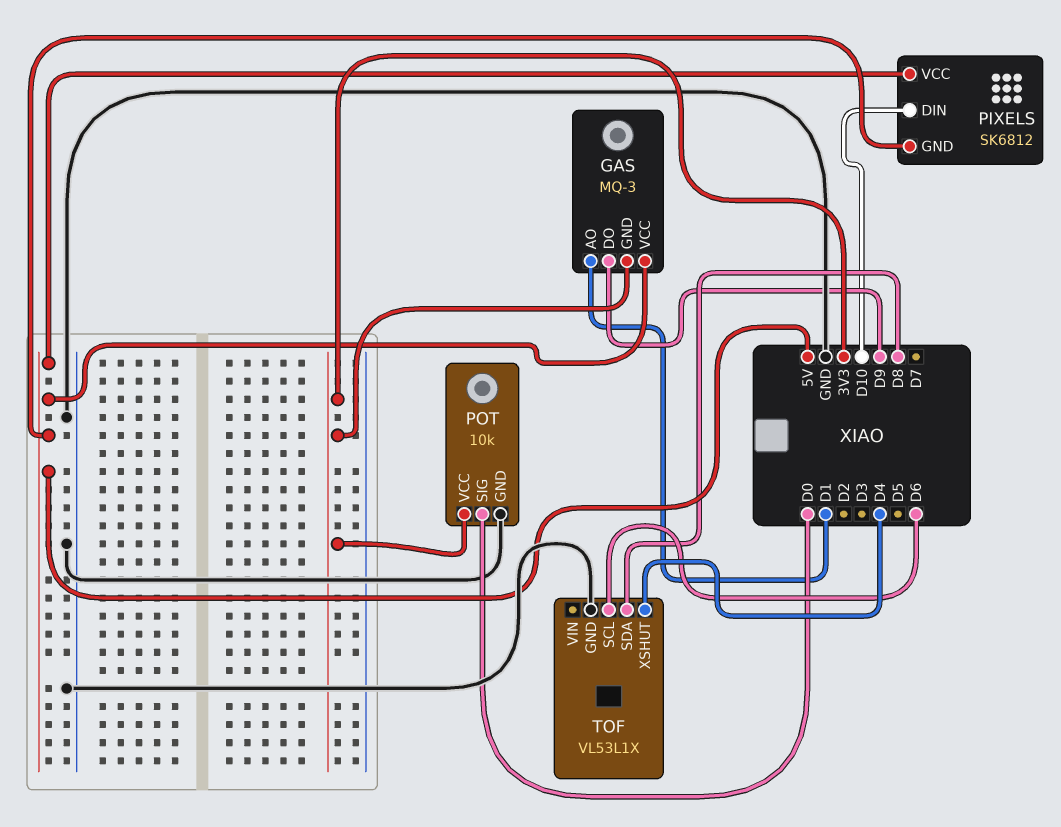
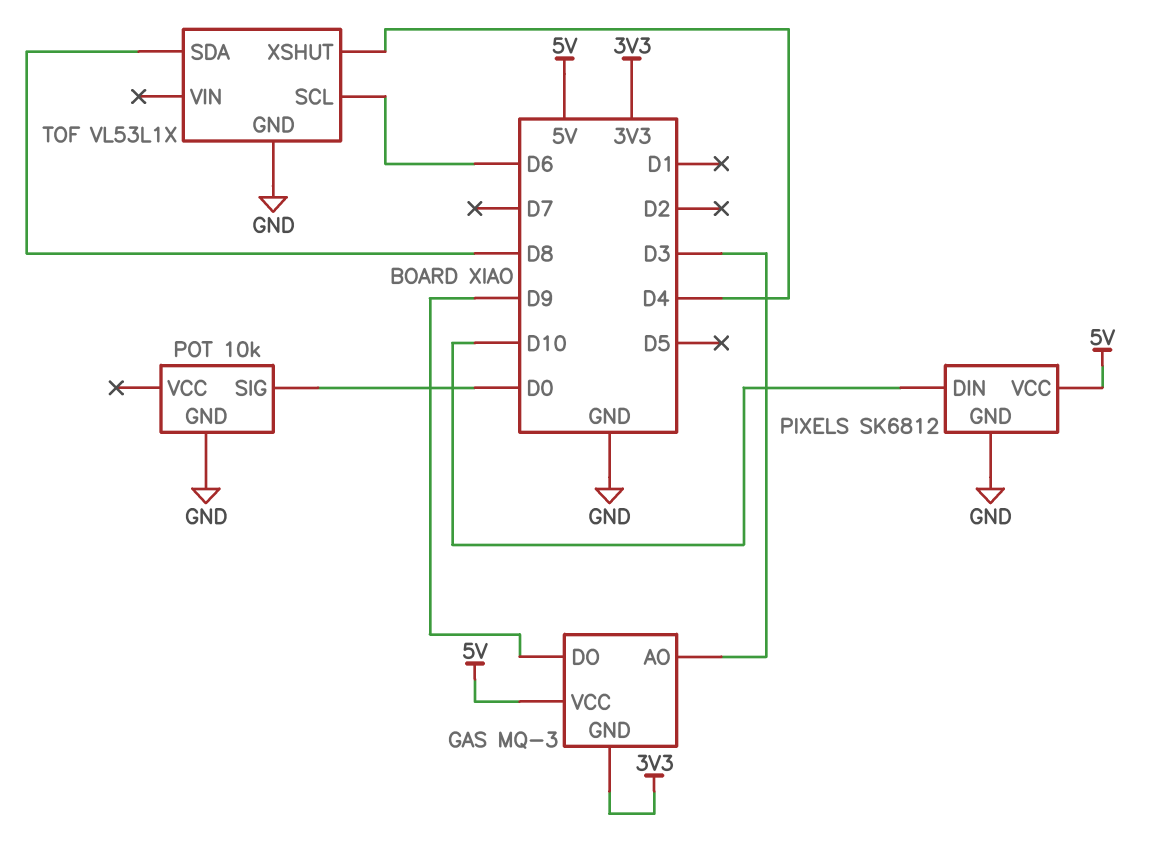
GAS pin AO: D1 -> D3
PIXELS pin GND: 5V -> GND
POT pin VCC: 3V3 -> none

